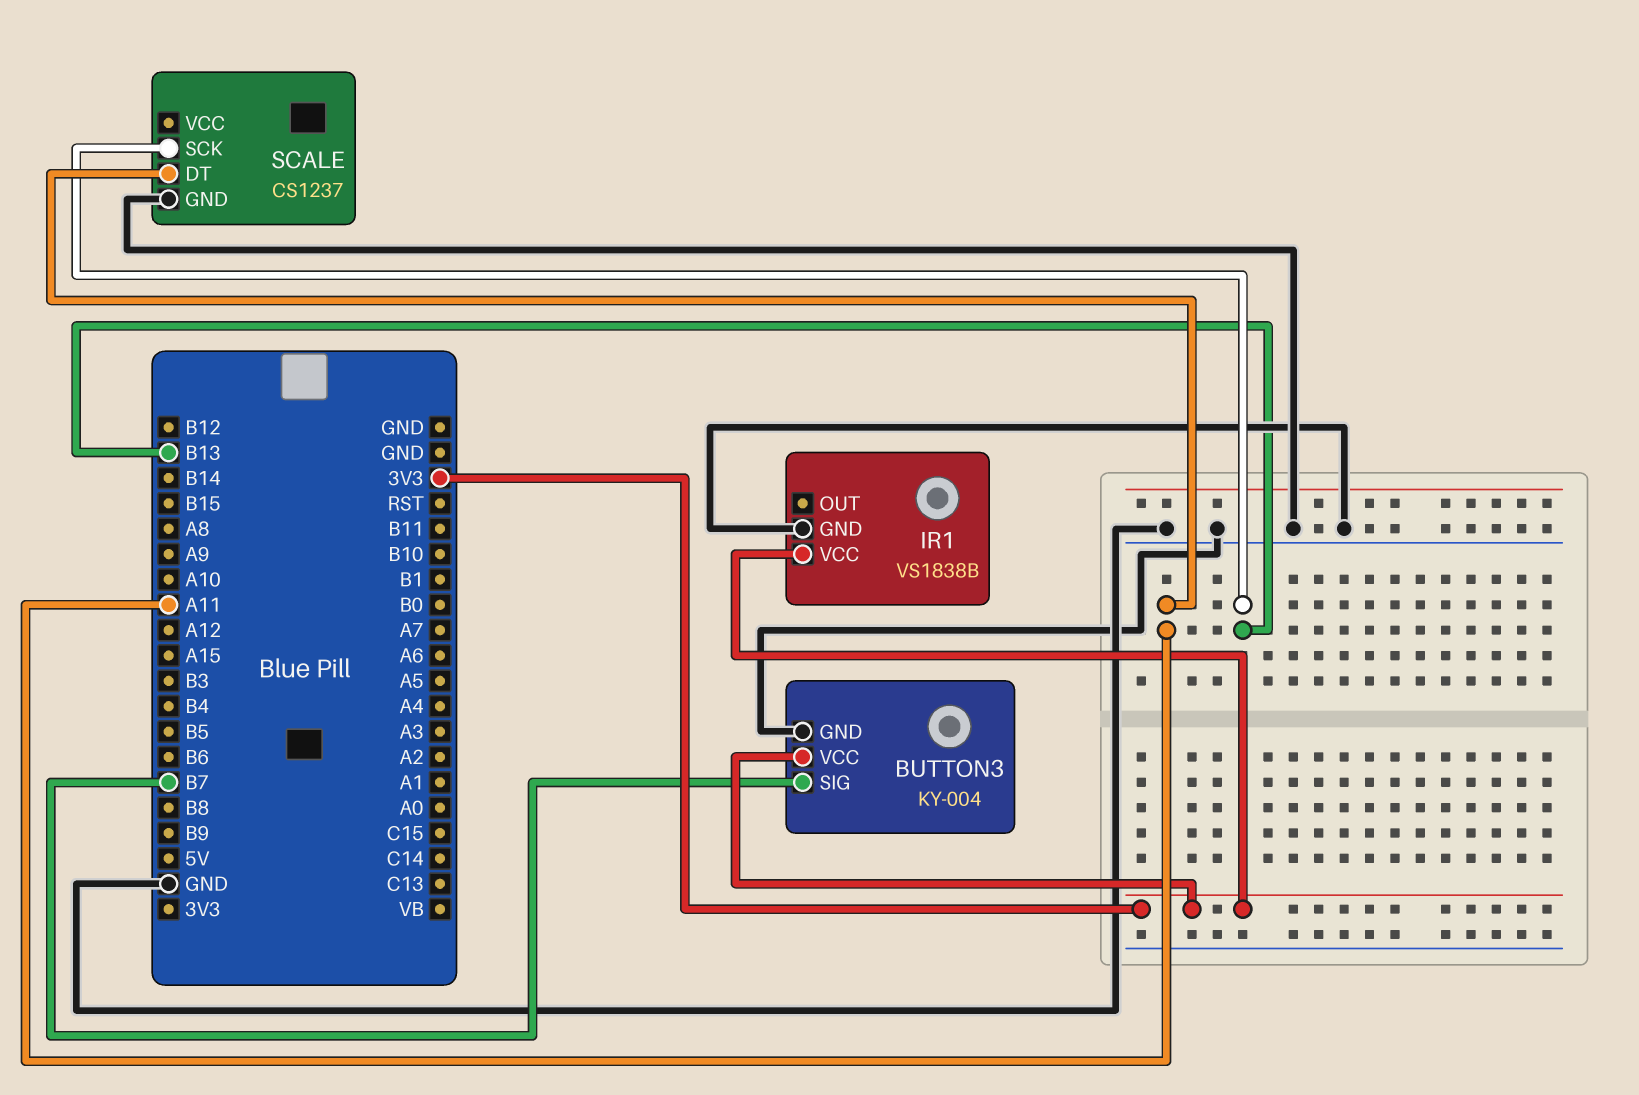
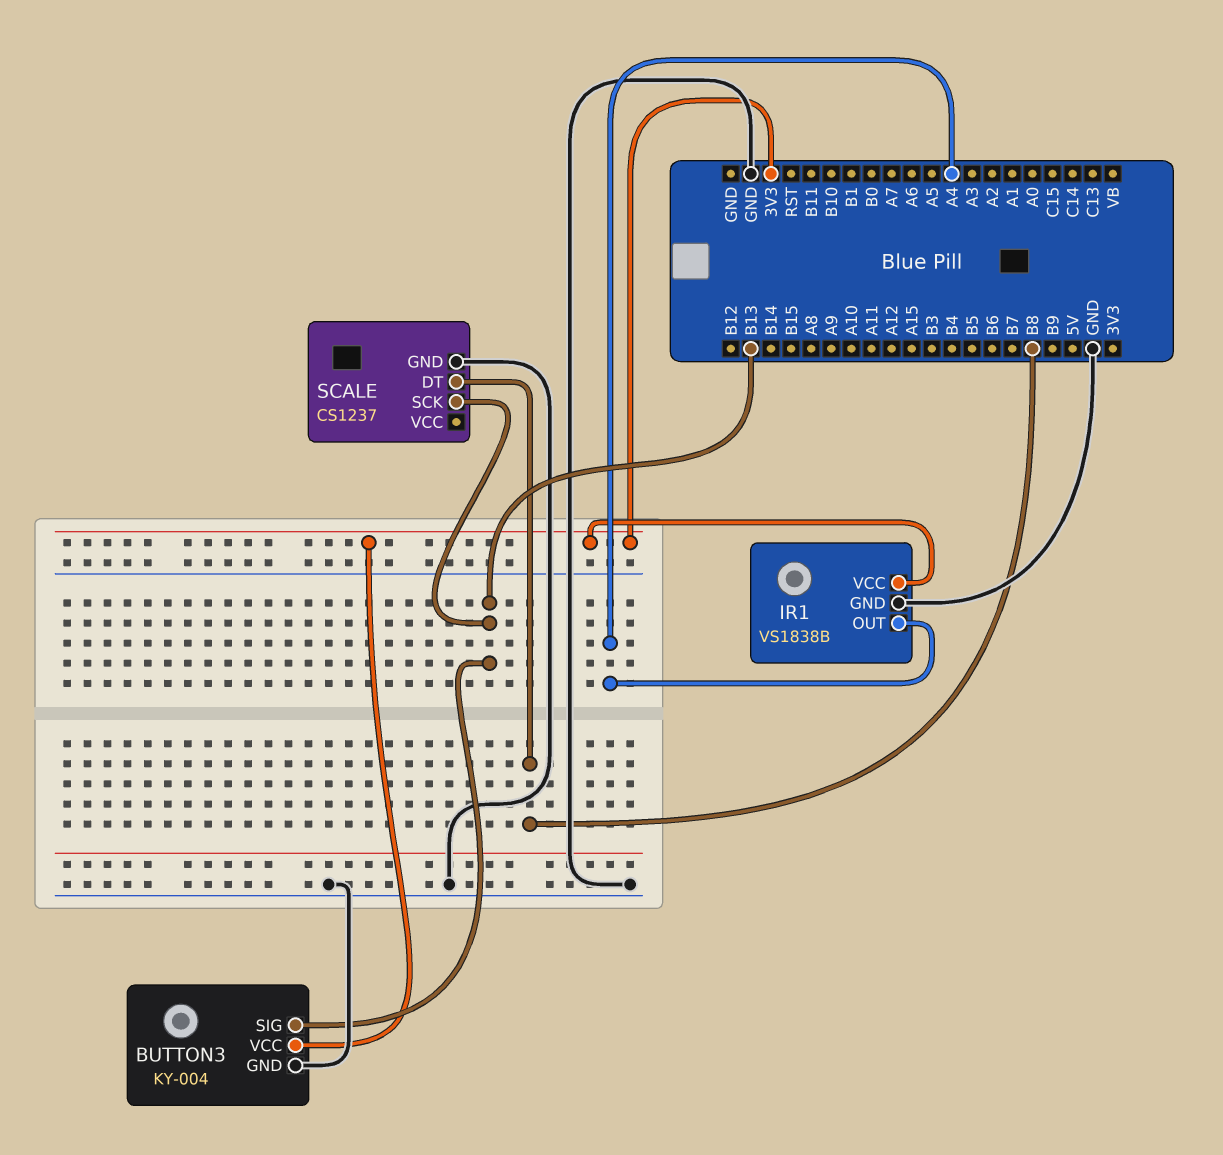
BUTTON3 pin SIG: B7 -> B13
IR1 pin OUT: none -> A4
SCALE pin DT: A11 -> B8

